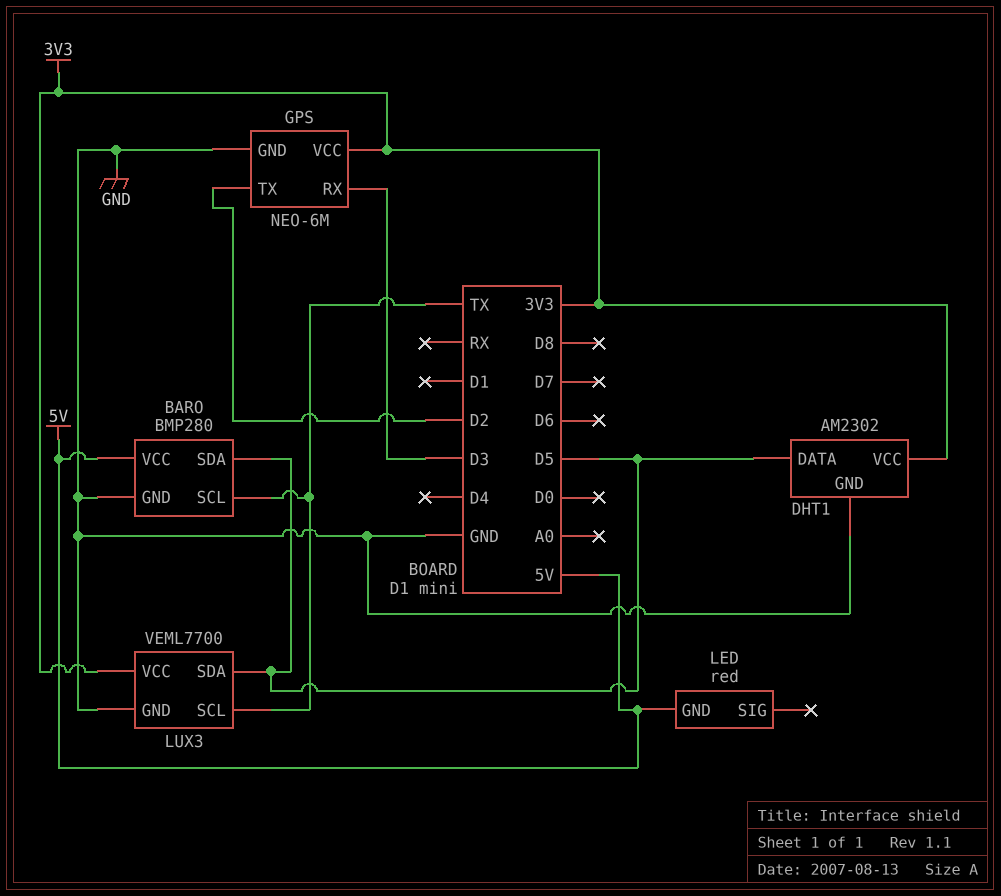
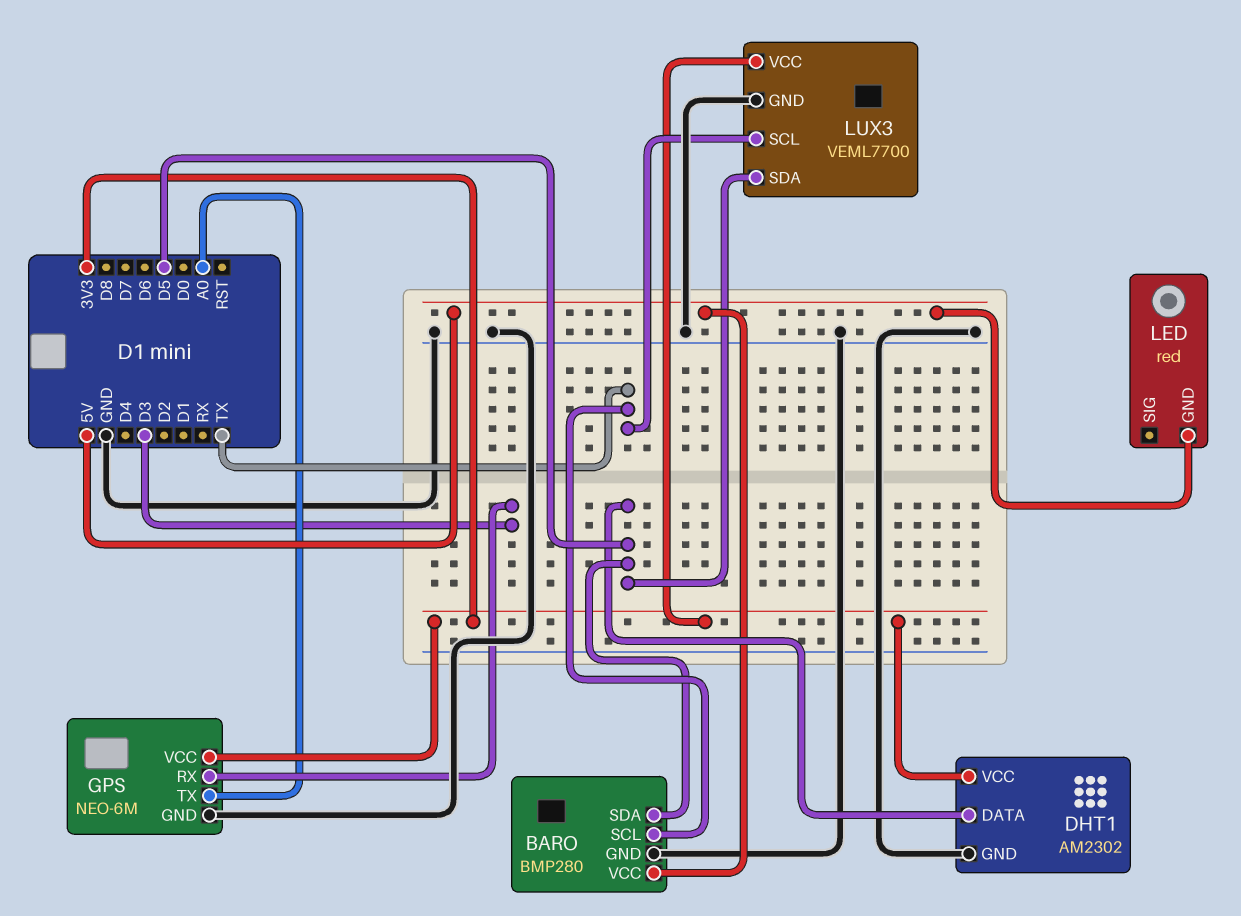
GPS pin TX: D2 -> A0

